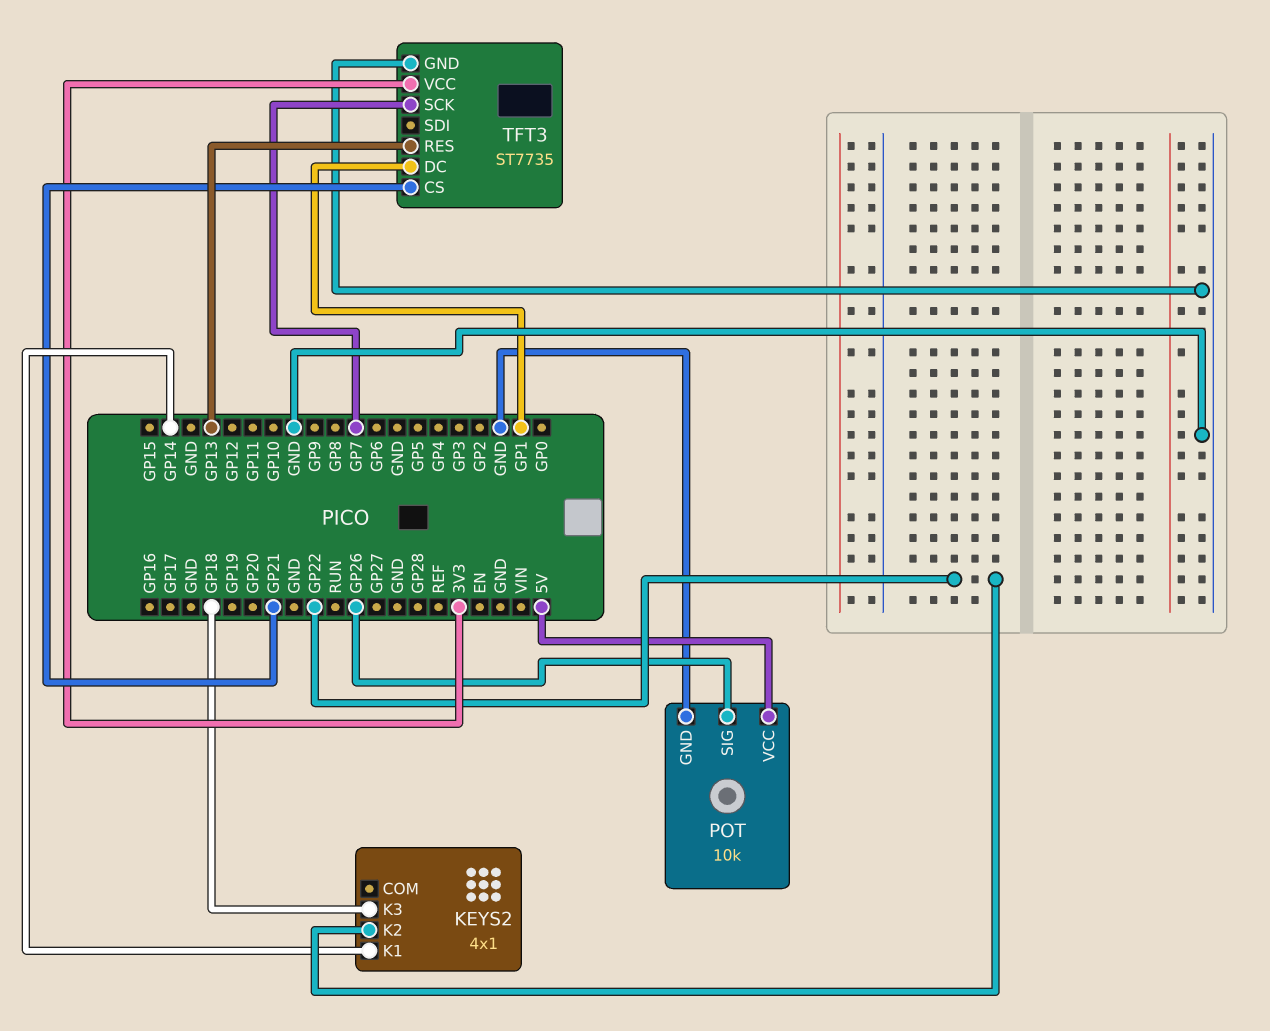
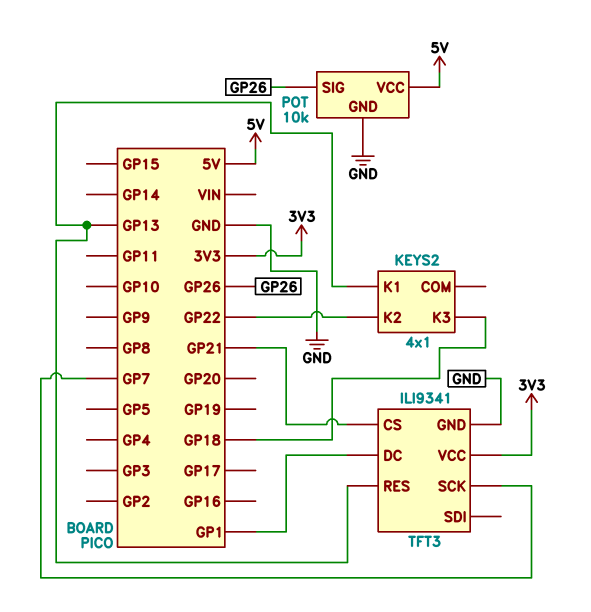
KEYS2 pin K1: GP14 -> GP13
TFT3: ST7735 -> ILI9341

